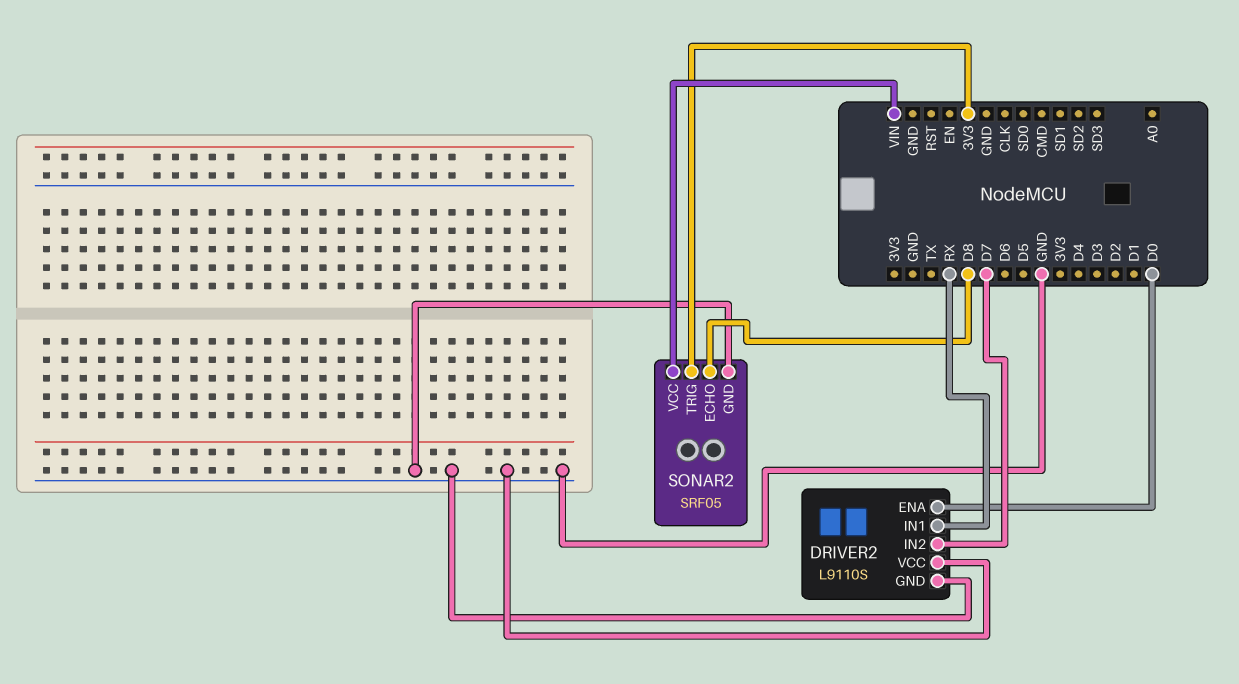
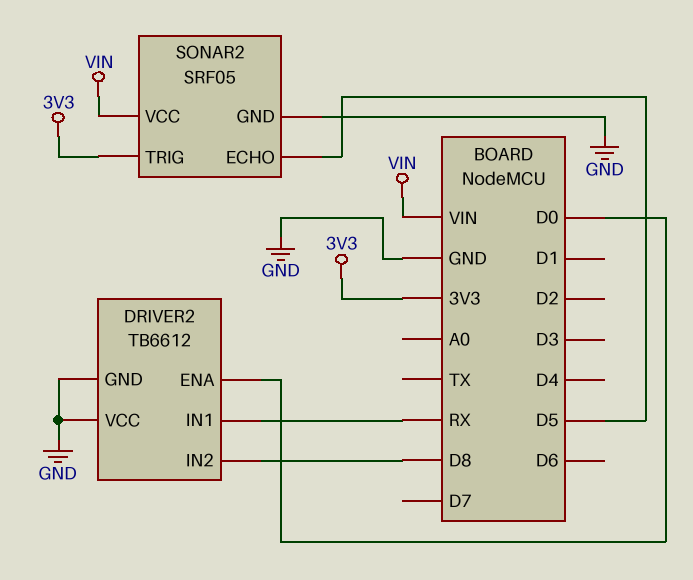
DRIVER2: L9110S -> TB6612
DRIVER2 pin IN2: D7 -> D8
SONAR2 pin ECHO: D8 -> D5

